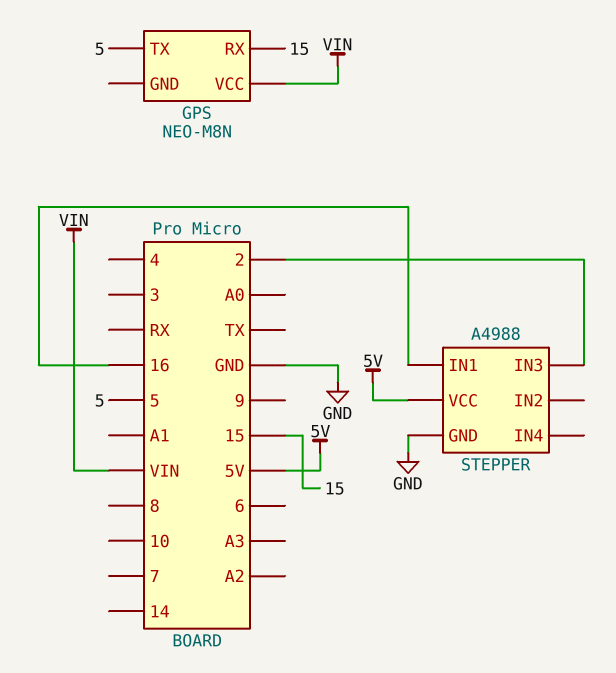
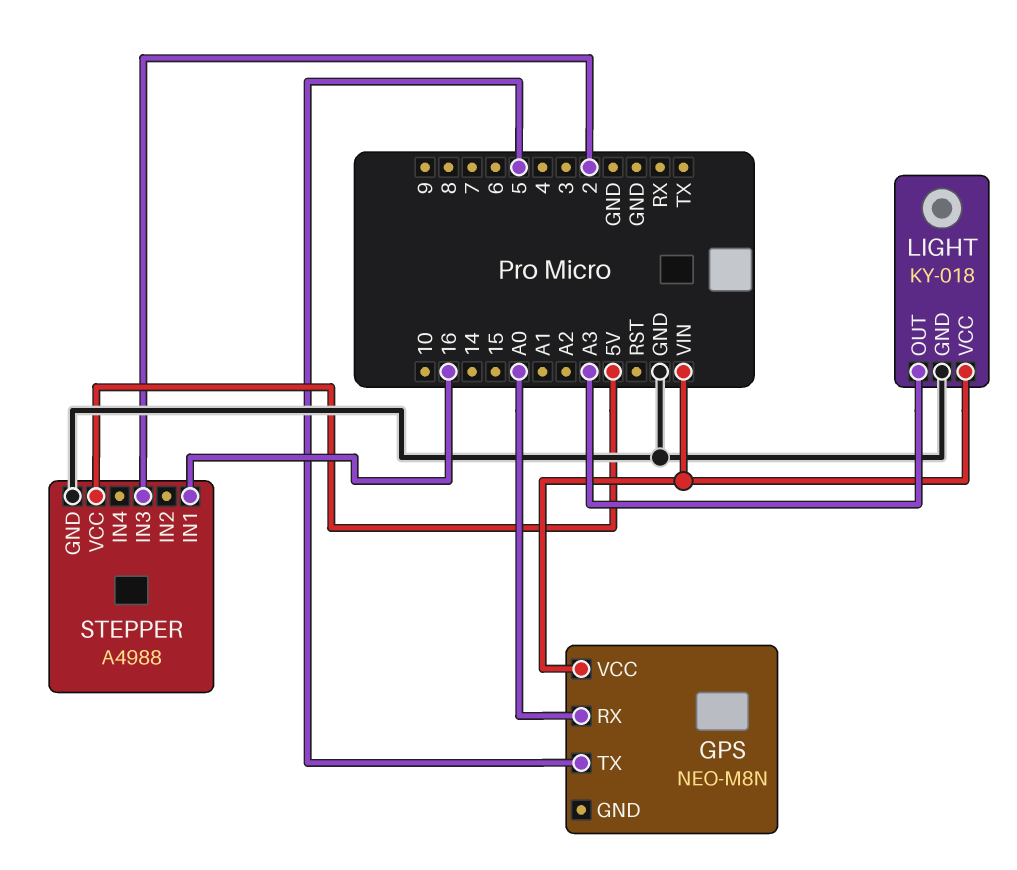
GPS pin RX: 15 -> A0
LIGHT: none -> KY-018
LIGHT pin GND: none -> GND
LIGHT pin OUT: none -> A3
LIGHT pin VCC: none -> VIN

